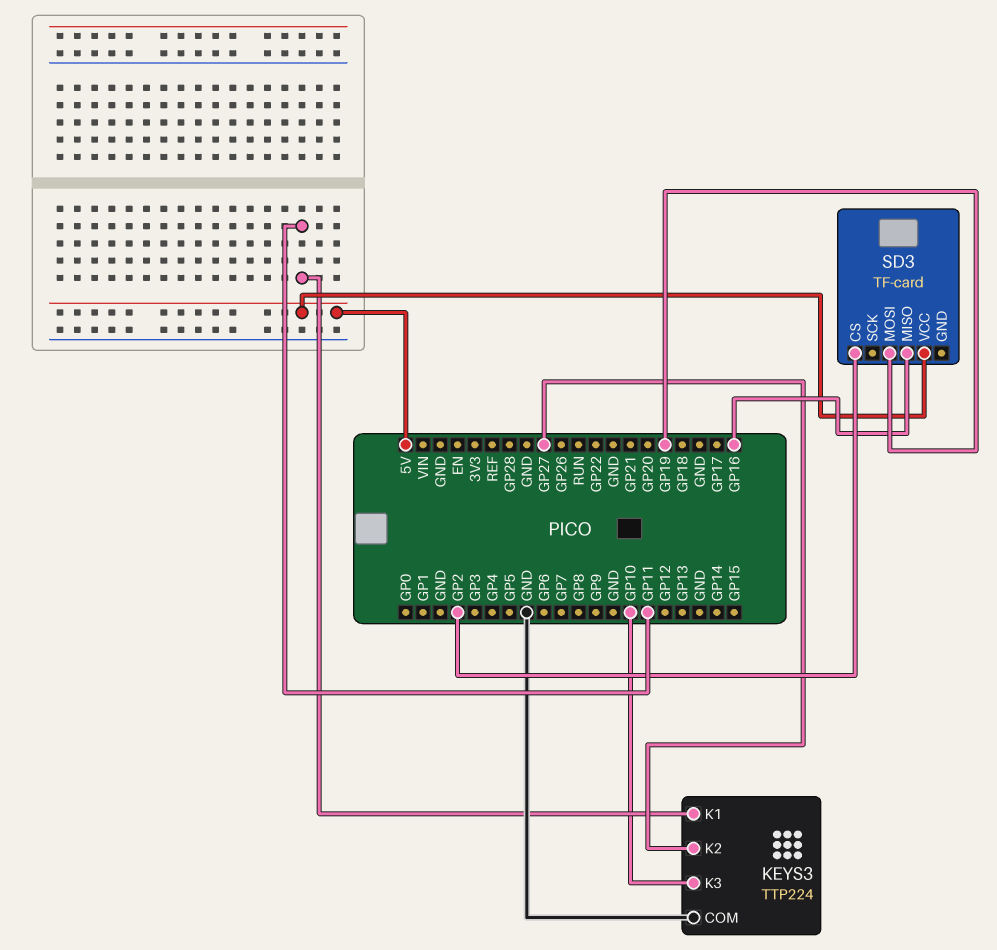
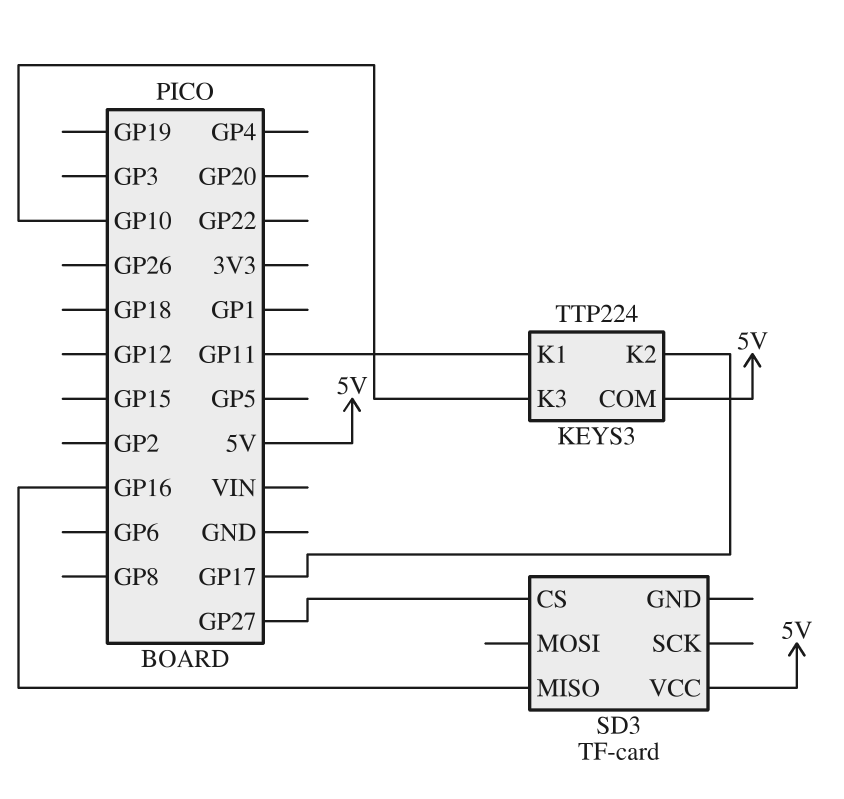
KEYS3 pin COM: GND -> 5V
KEYS3 pin K2: GP27 -> GP17
SD3 pin CS: GP2 -> GP27
SD3 pin MOSI: GP19 -> none

